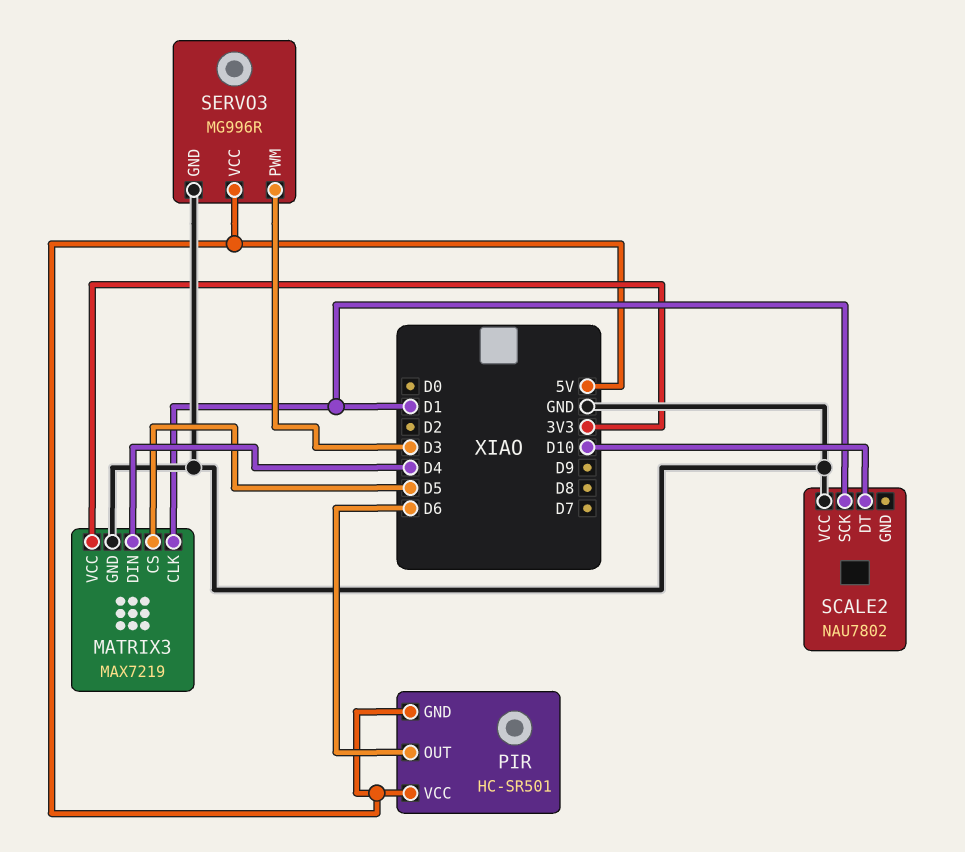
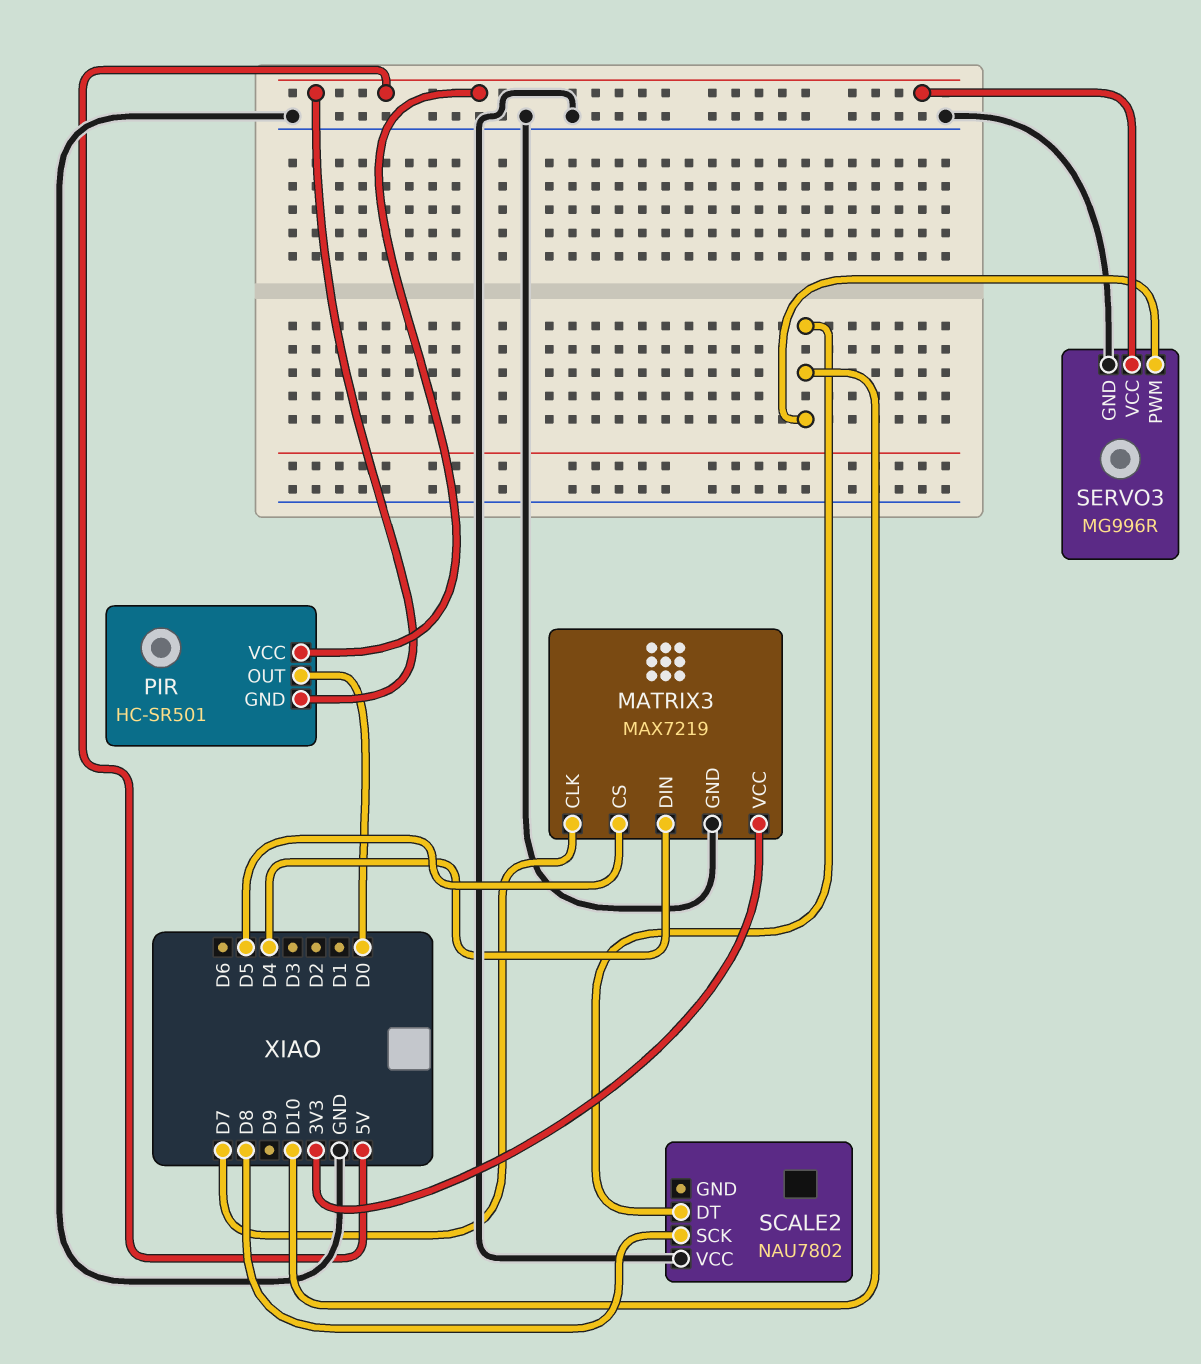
MATRIX3 pin CLK: D1 -> D7
PIR pin OUT: D6 -> D0
SCALE2 pin SCK: D1 -> D8
SERVO3 pin PWM: D3 -> D10

